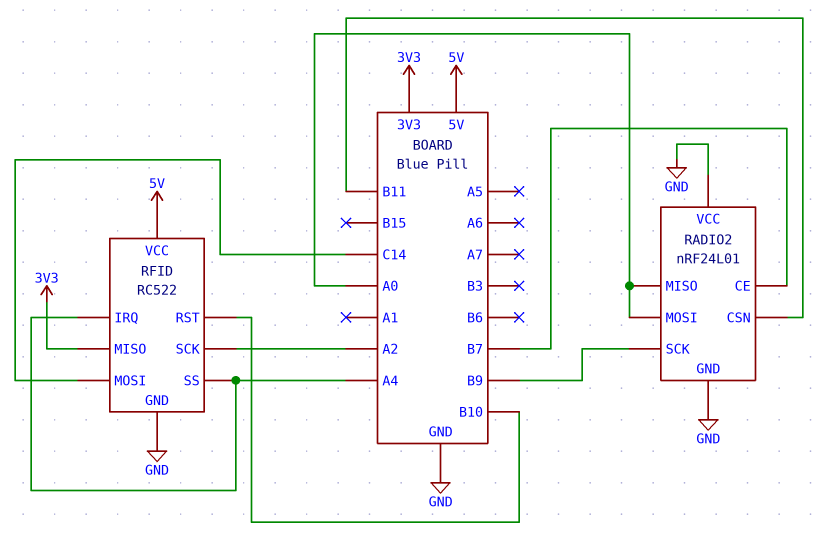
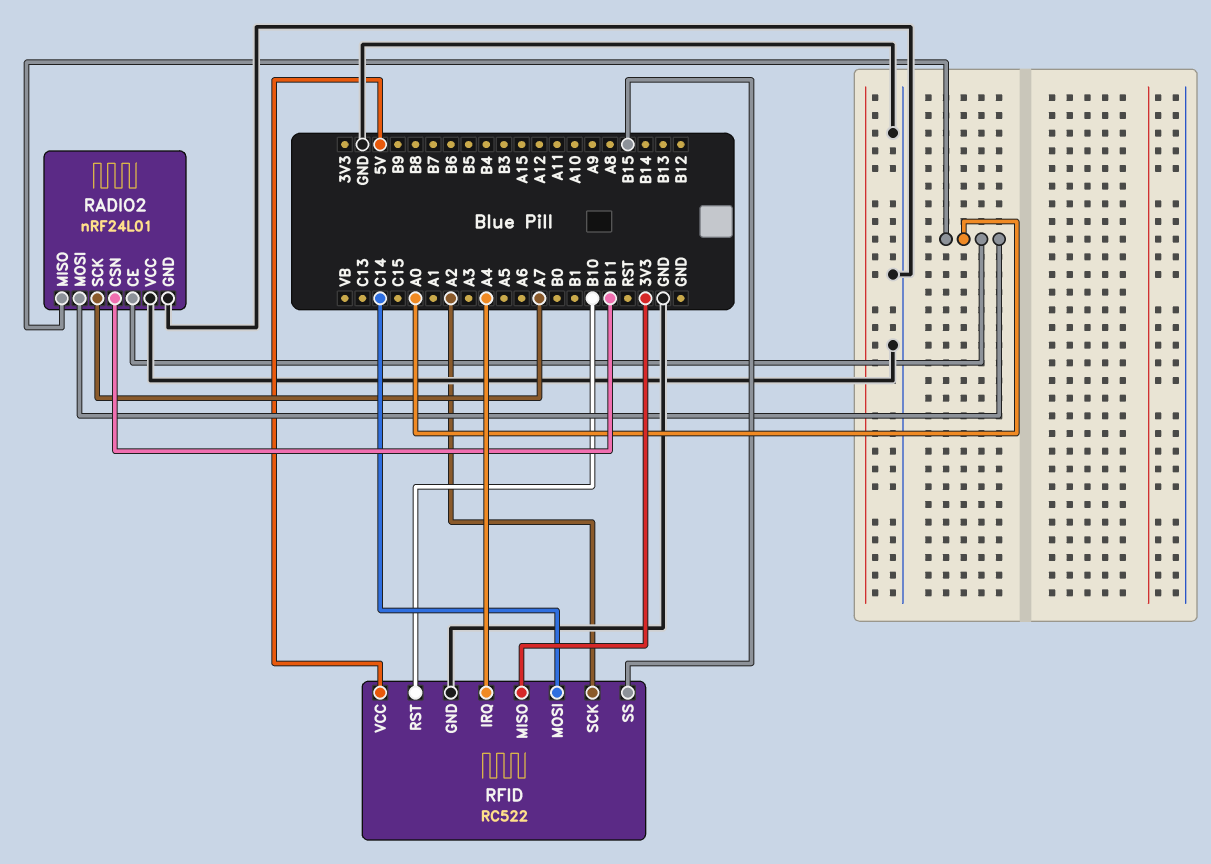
RADIO2 pin CE: B7 -> A0
RADIO2 pin SCK: B9 -> A7
RFID pin SS: A4 -> B15

